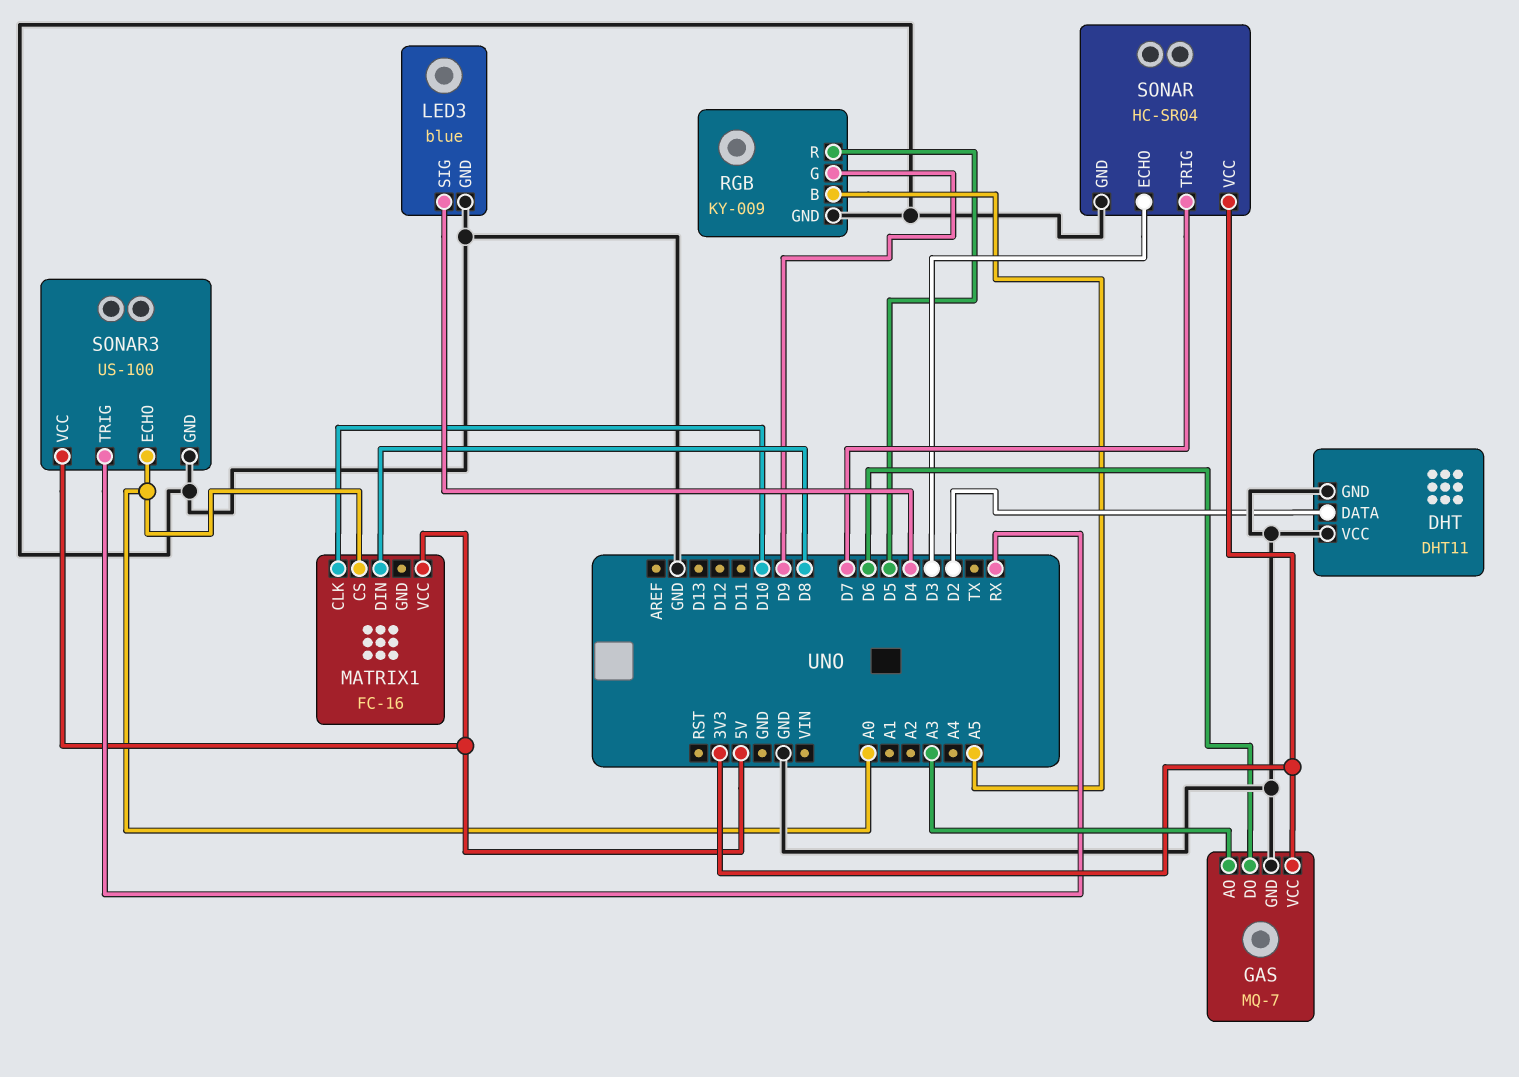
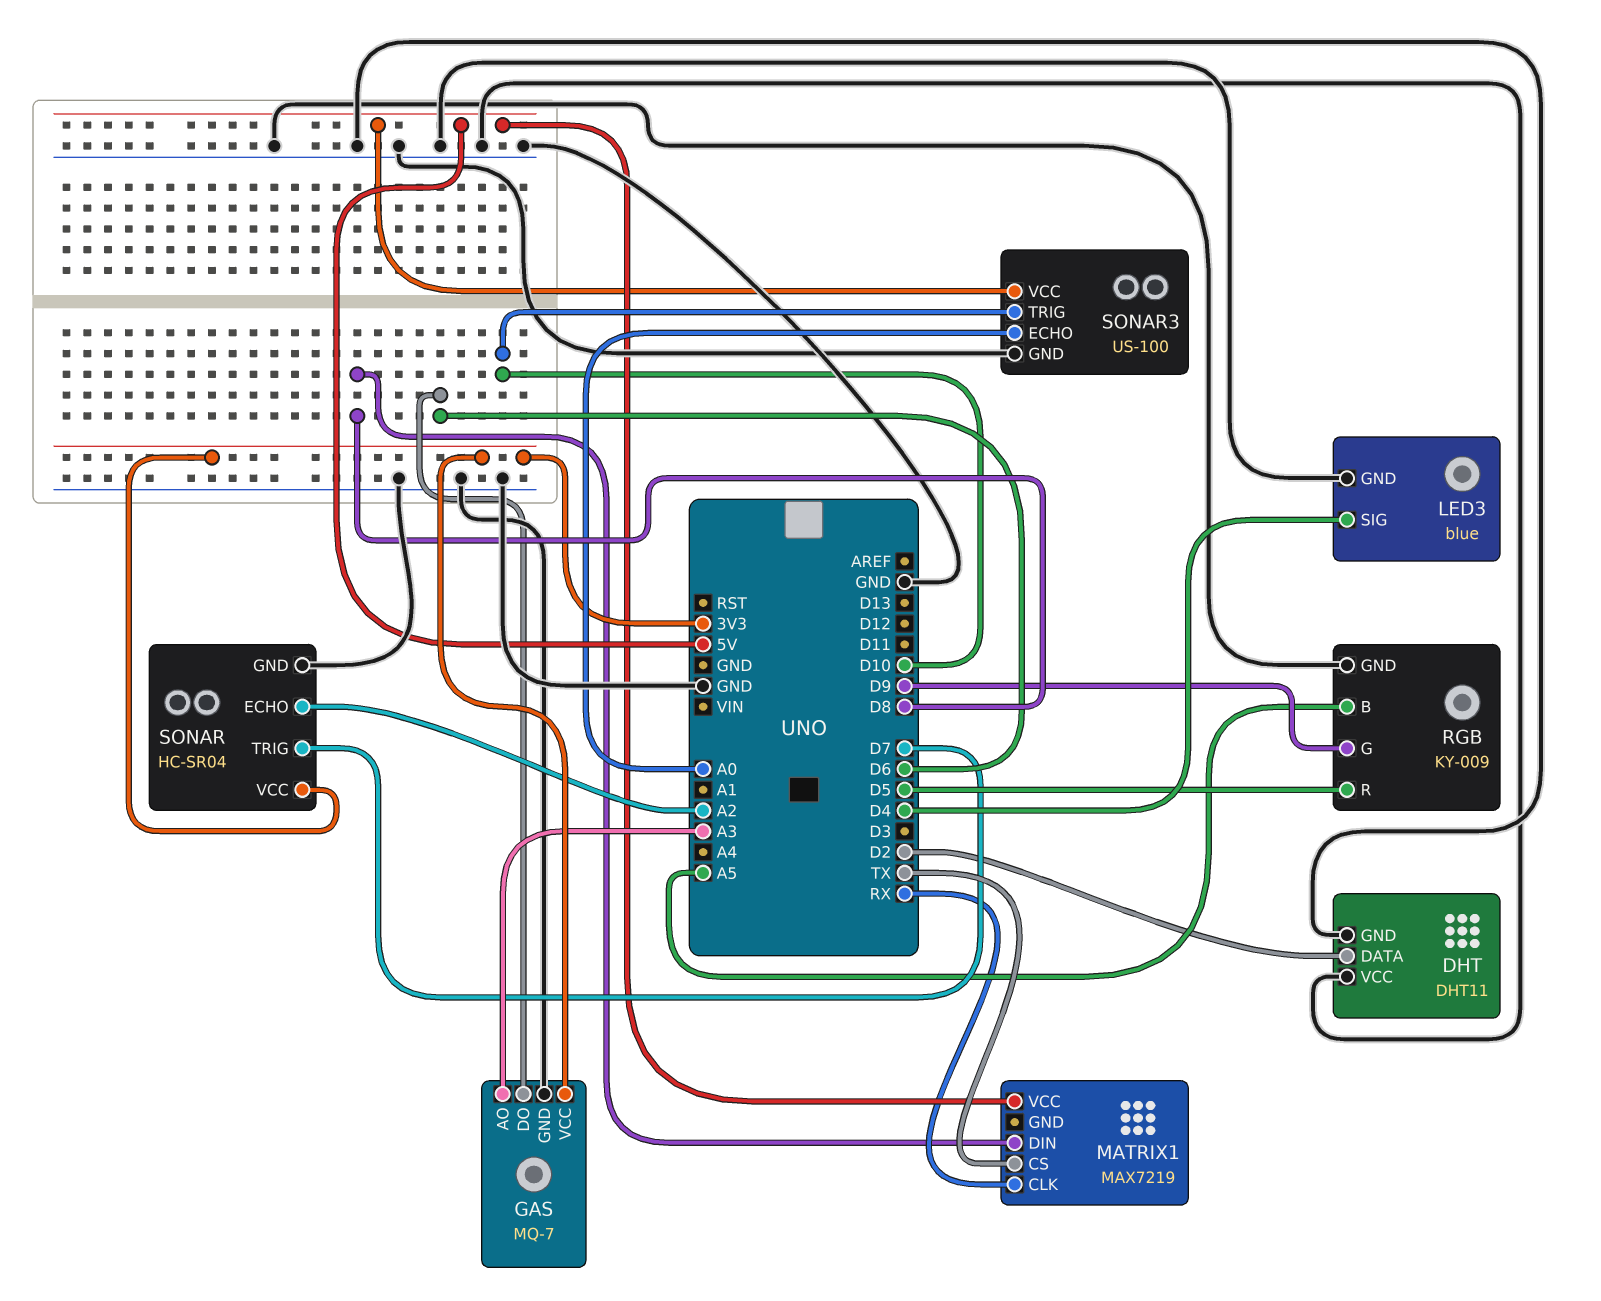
MATRIX1: FC-16 -> MAX7219
MATRIX1 pin CLK: D10 -> RX
MATRIX1 pin CS: A0 -> TX
SONAR pin ECHO: D3 -> A2
SONAR3 pin TRIG: RX -> D10

